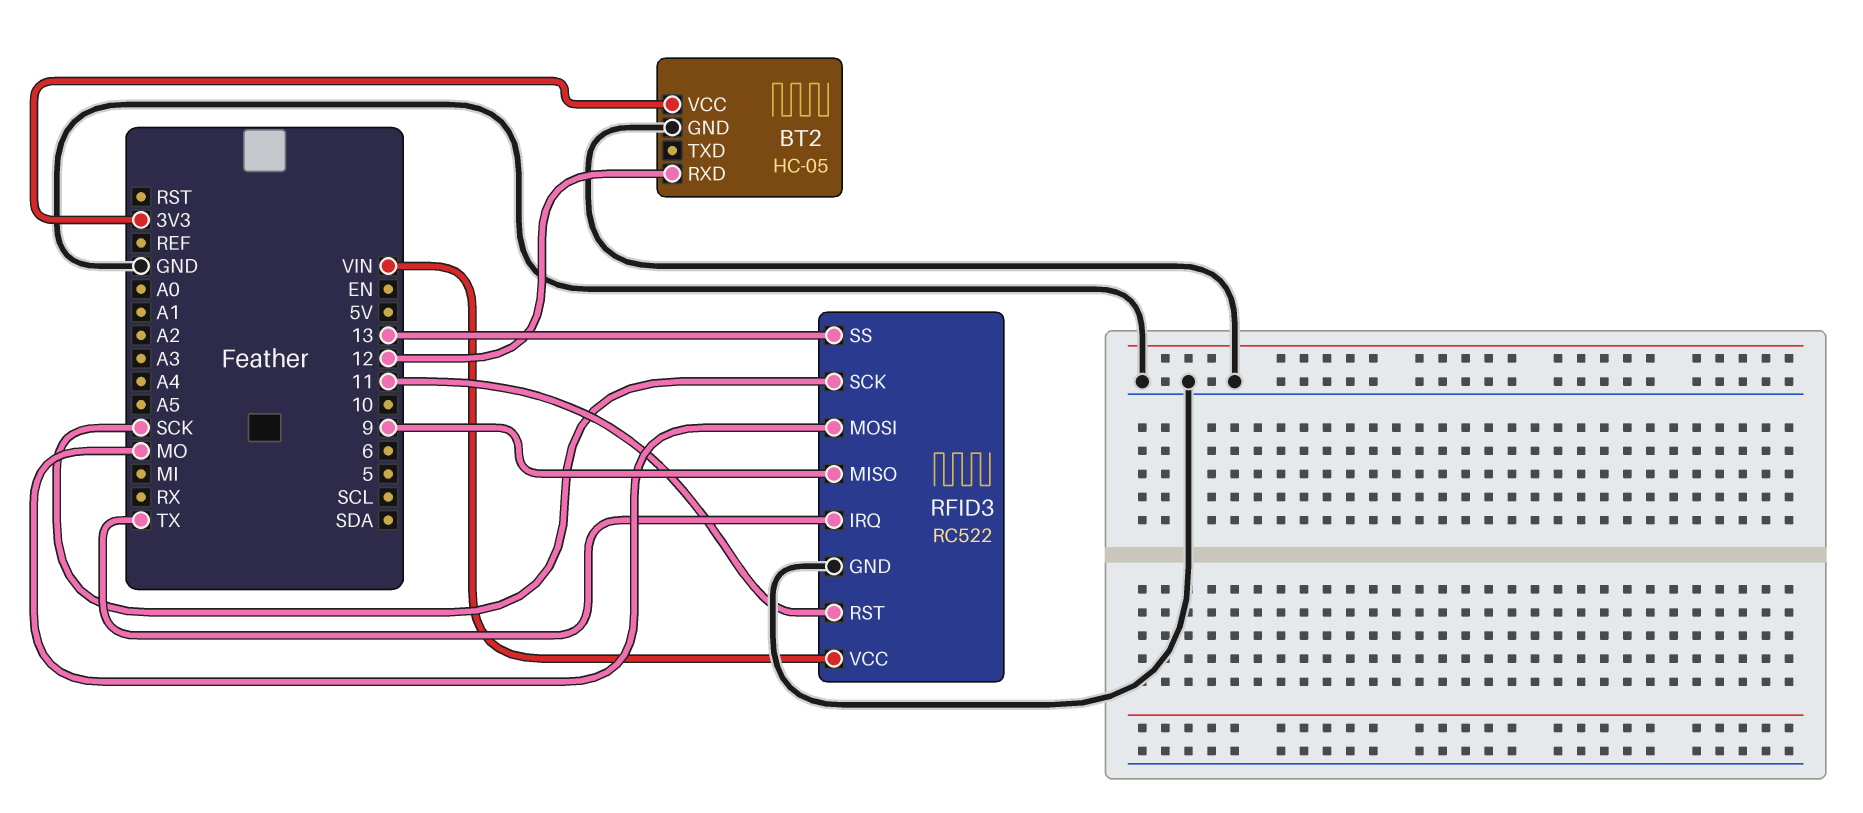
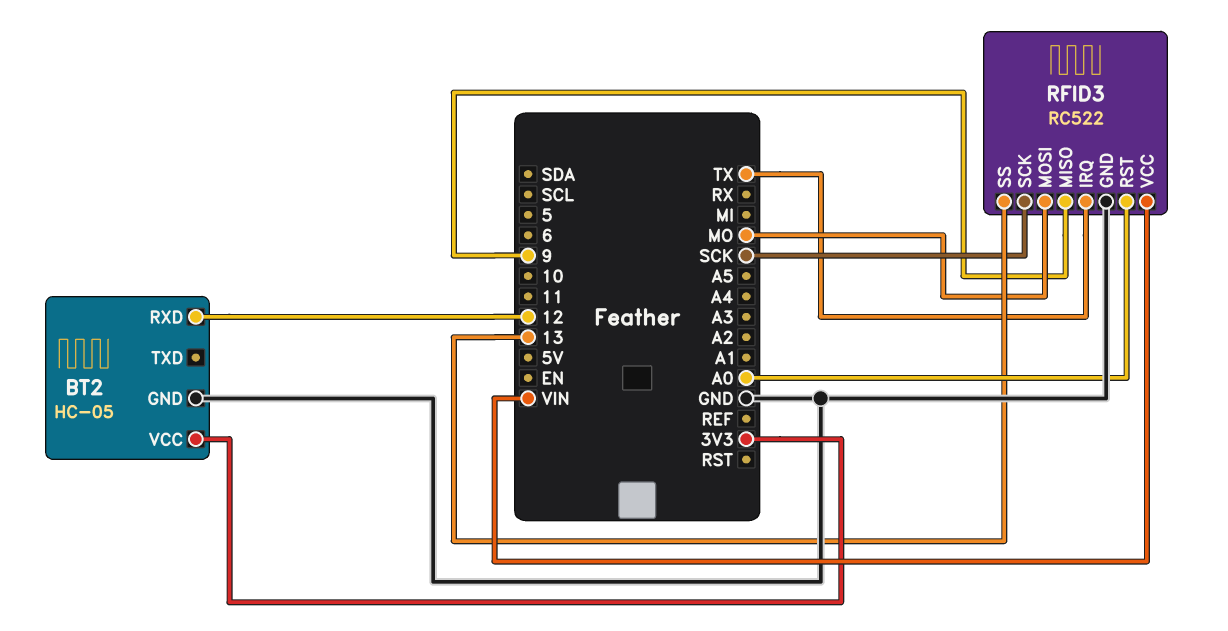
RFID3 pin RST: 11 -> A0

